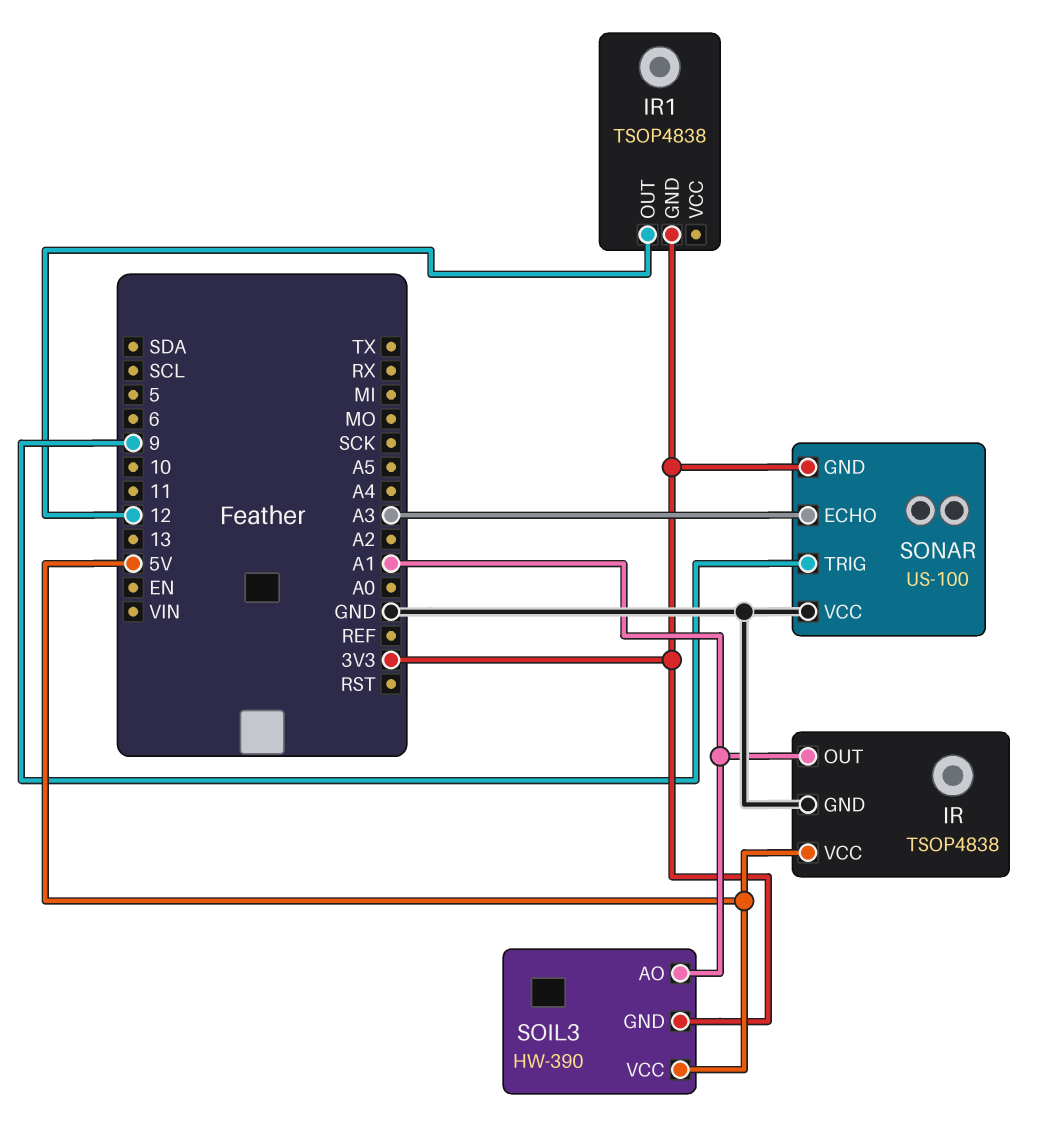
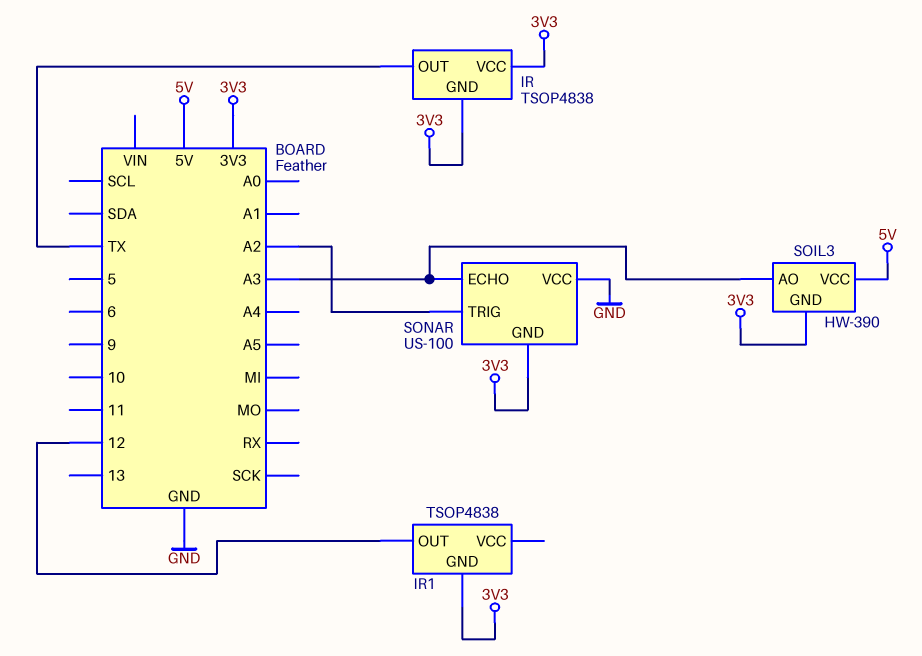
IR pin GND: GND -> 3V3
IR pin OUT: A1 -> TX
IR pin VCC: 5V -> 3V3
SOIL3 pin AO: A1 -> A3
SONAR pin TRIG: 9 -> A2

